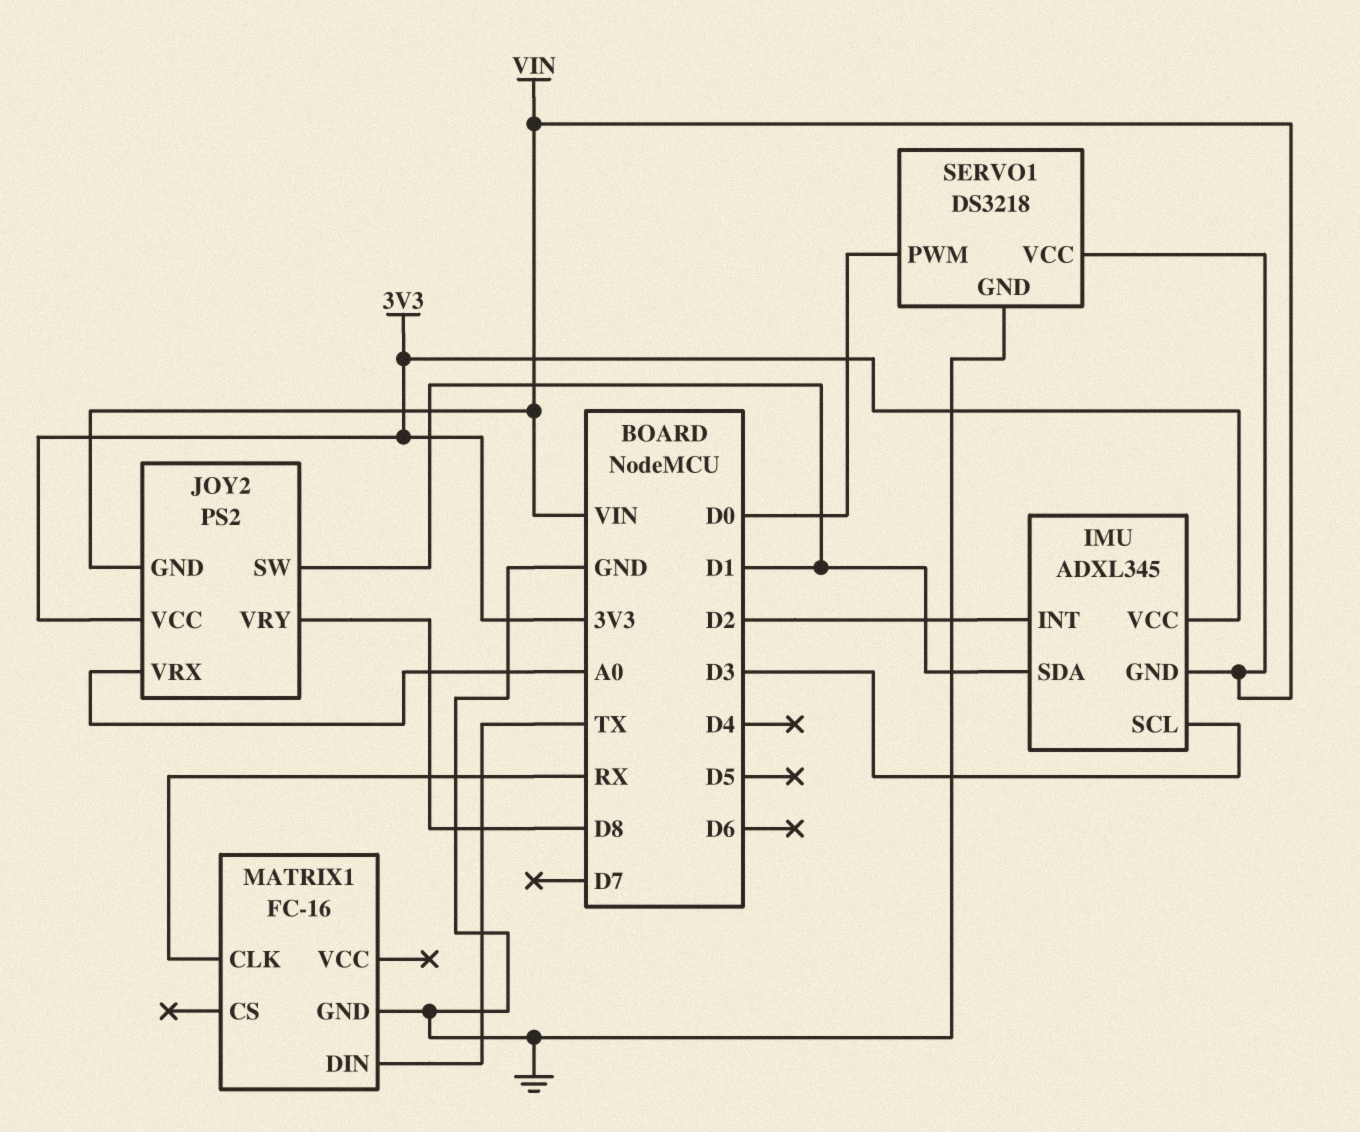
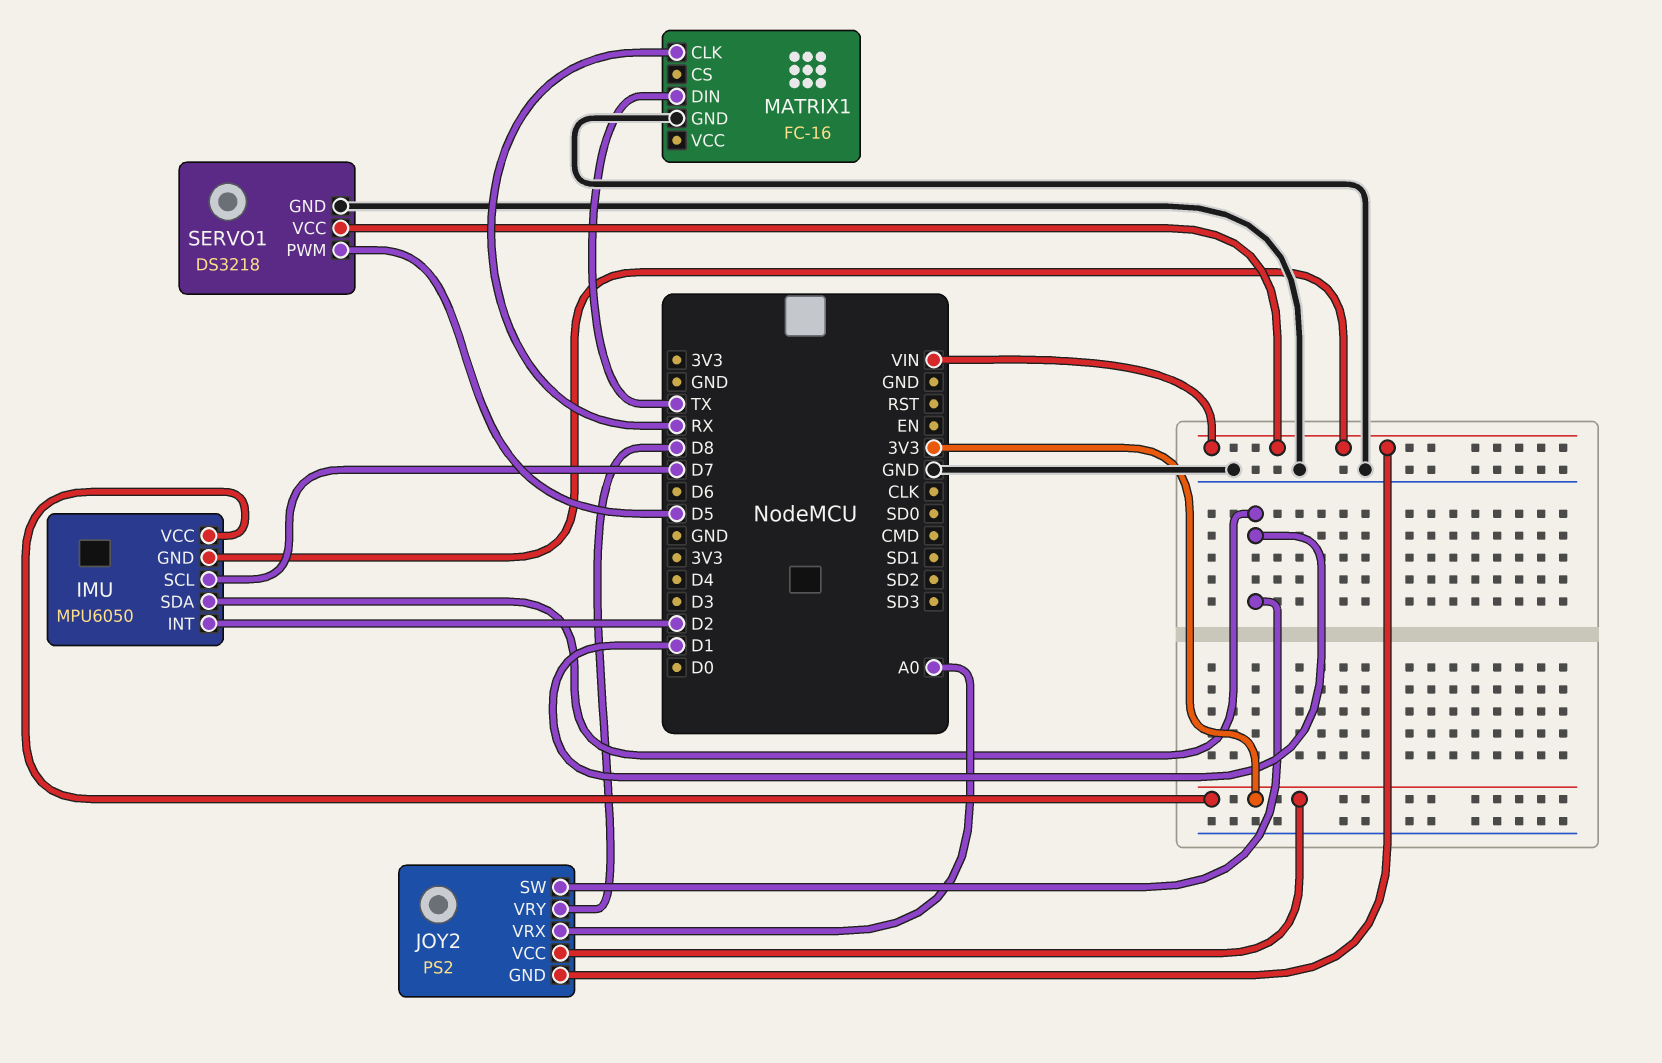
IMU: ADXL345 -> MPU6050
IMU pin SCL: D3 -> D7
SERVO1 pin PWM: D0 -> D5

